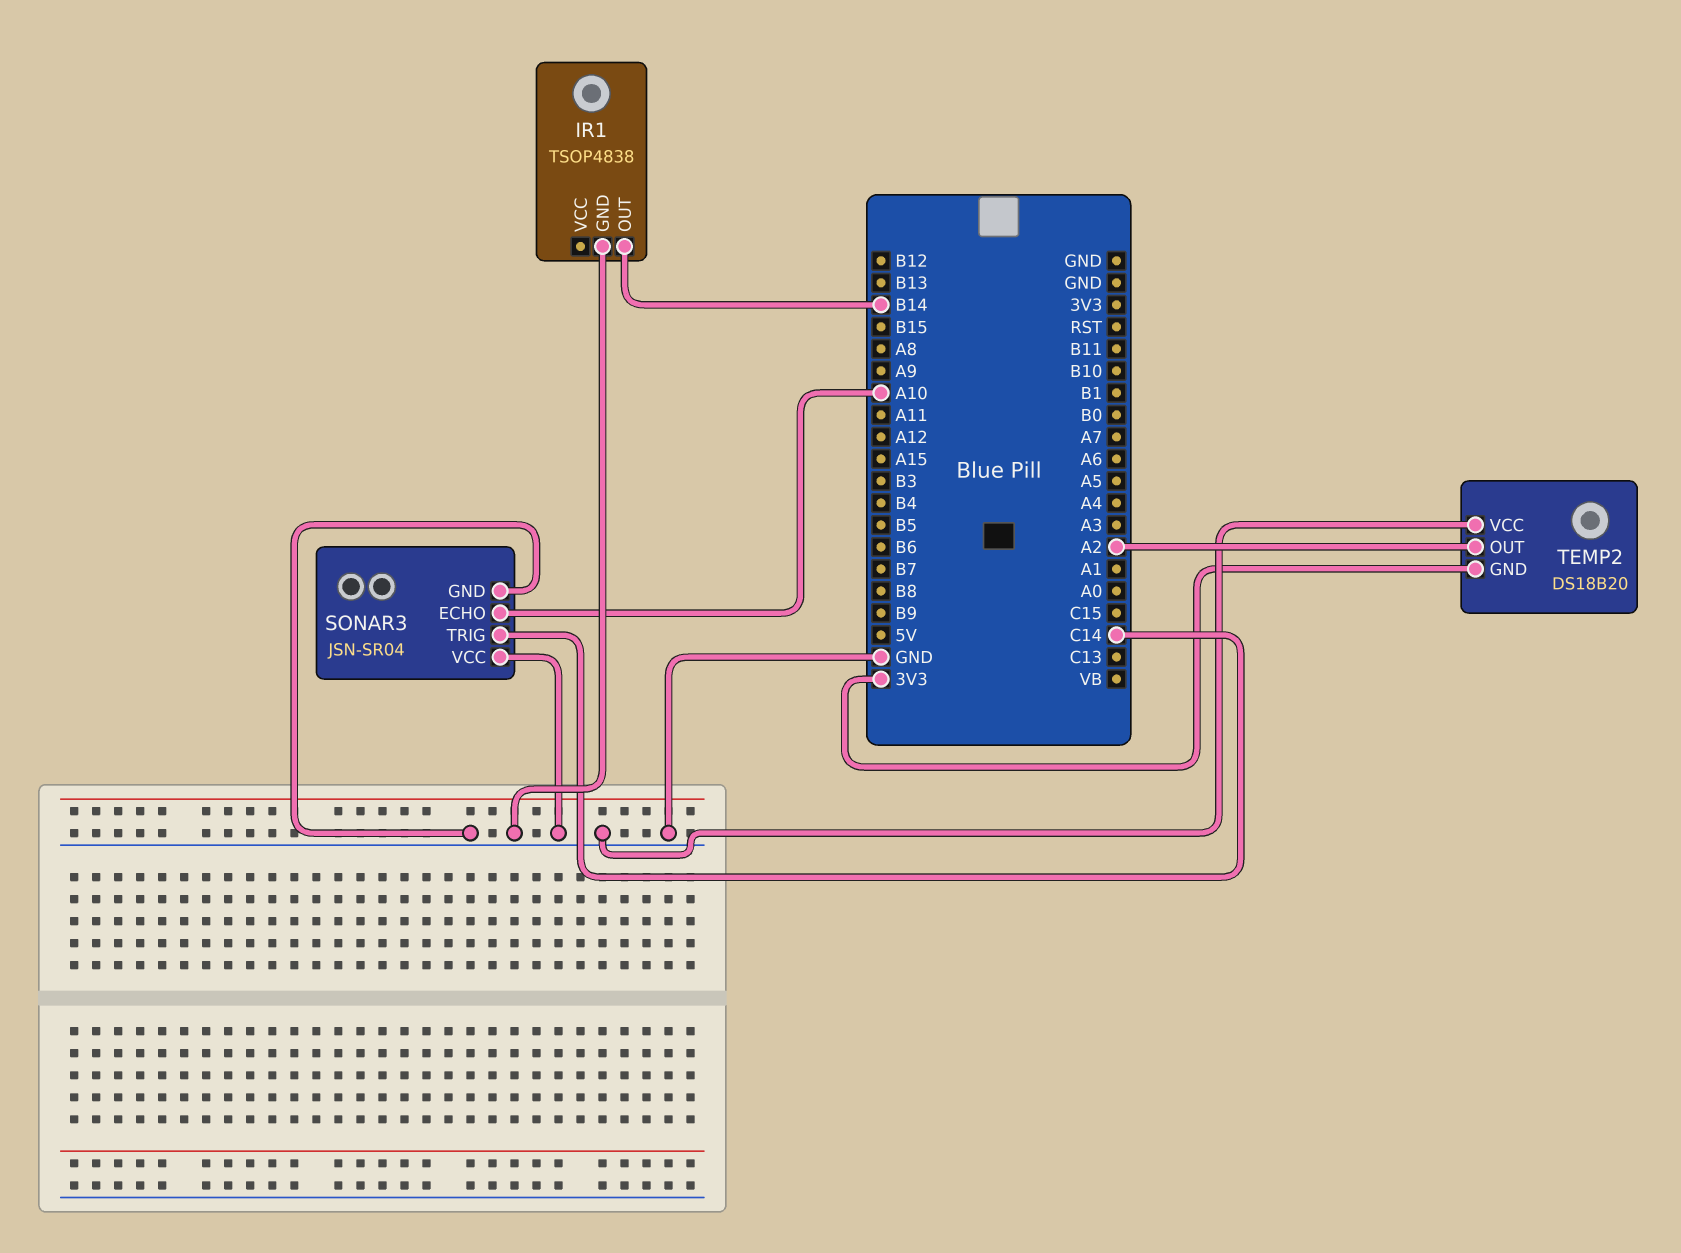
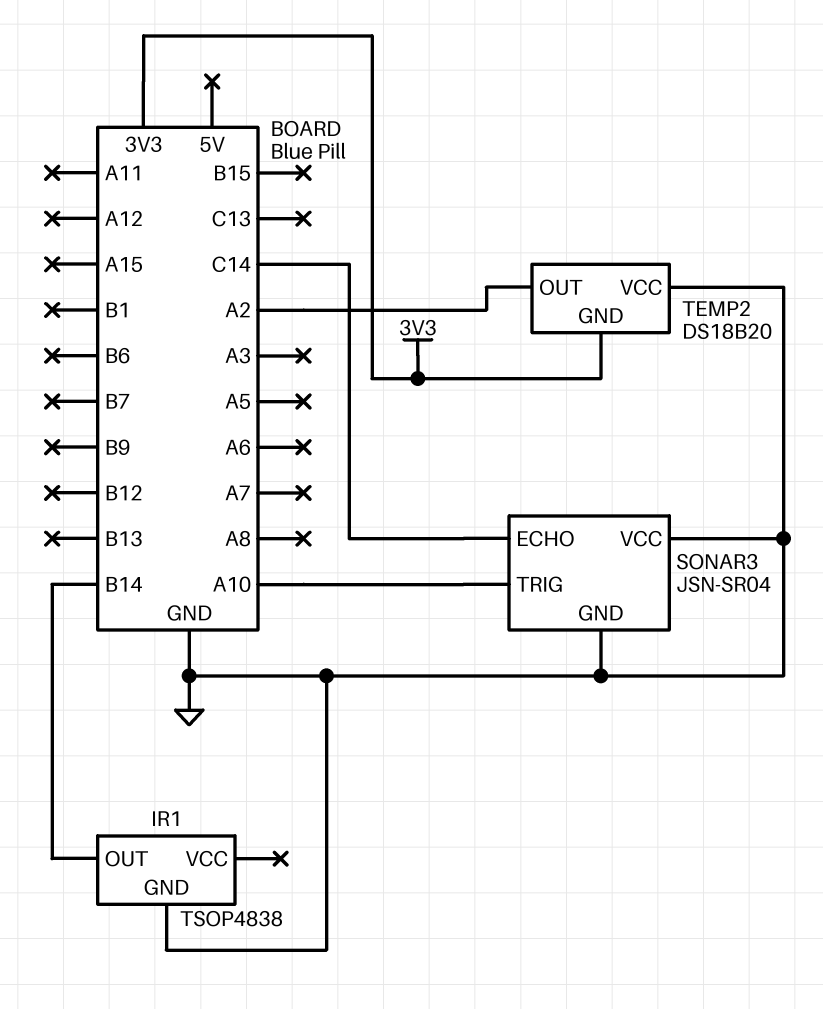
SONAR3 pin ECHO: A10 -> C14
SONAR3 pin TRIG: C14 -> A10

